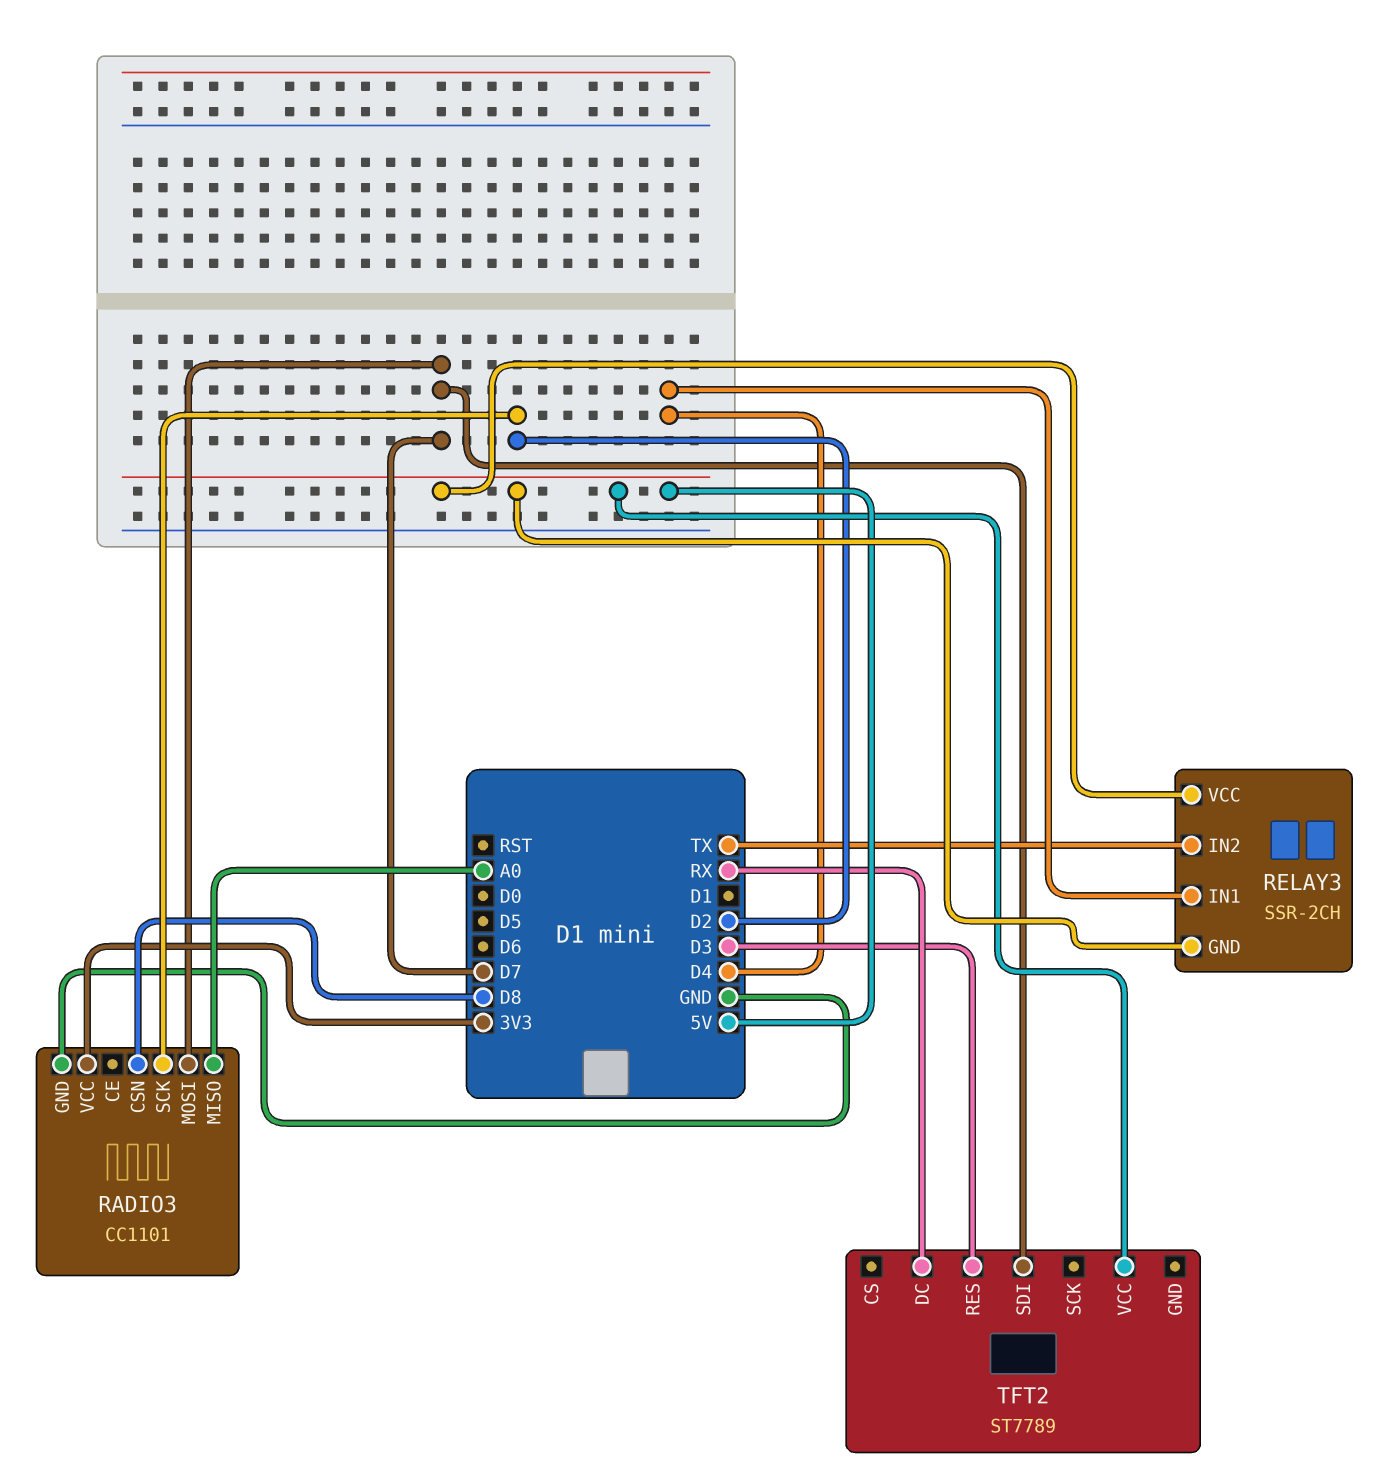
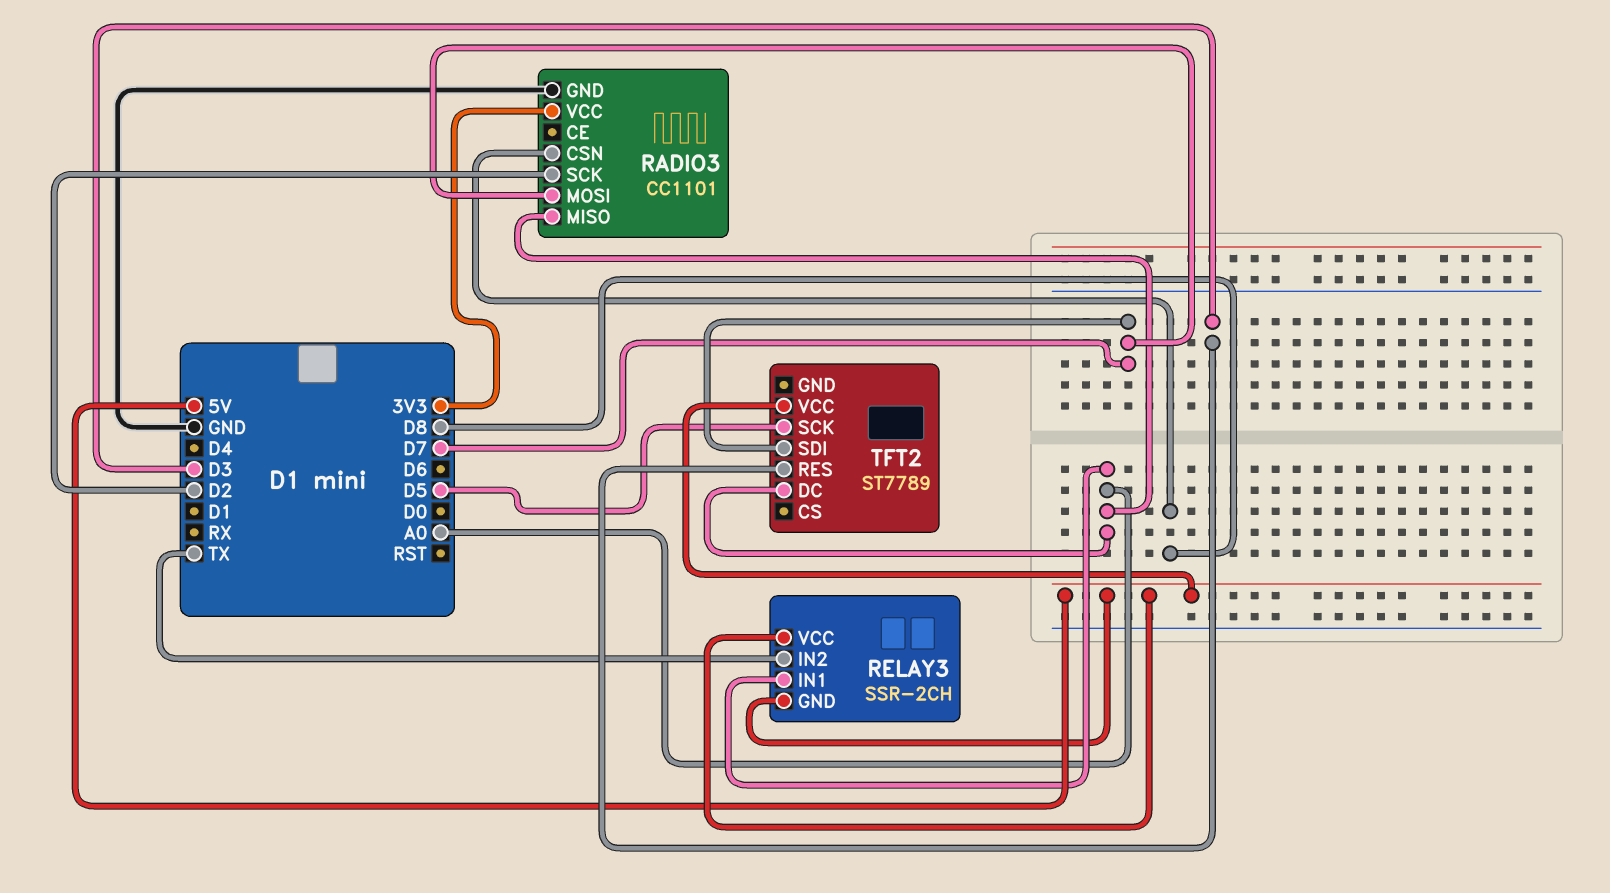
RELAY3 pin IN1: D4 -> A0
TFT2 pin DC: RX -> A0
TFT2 pin SCK: none -> D5

